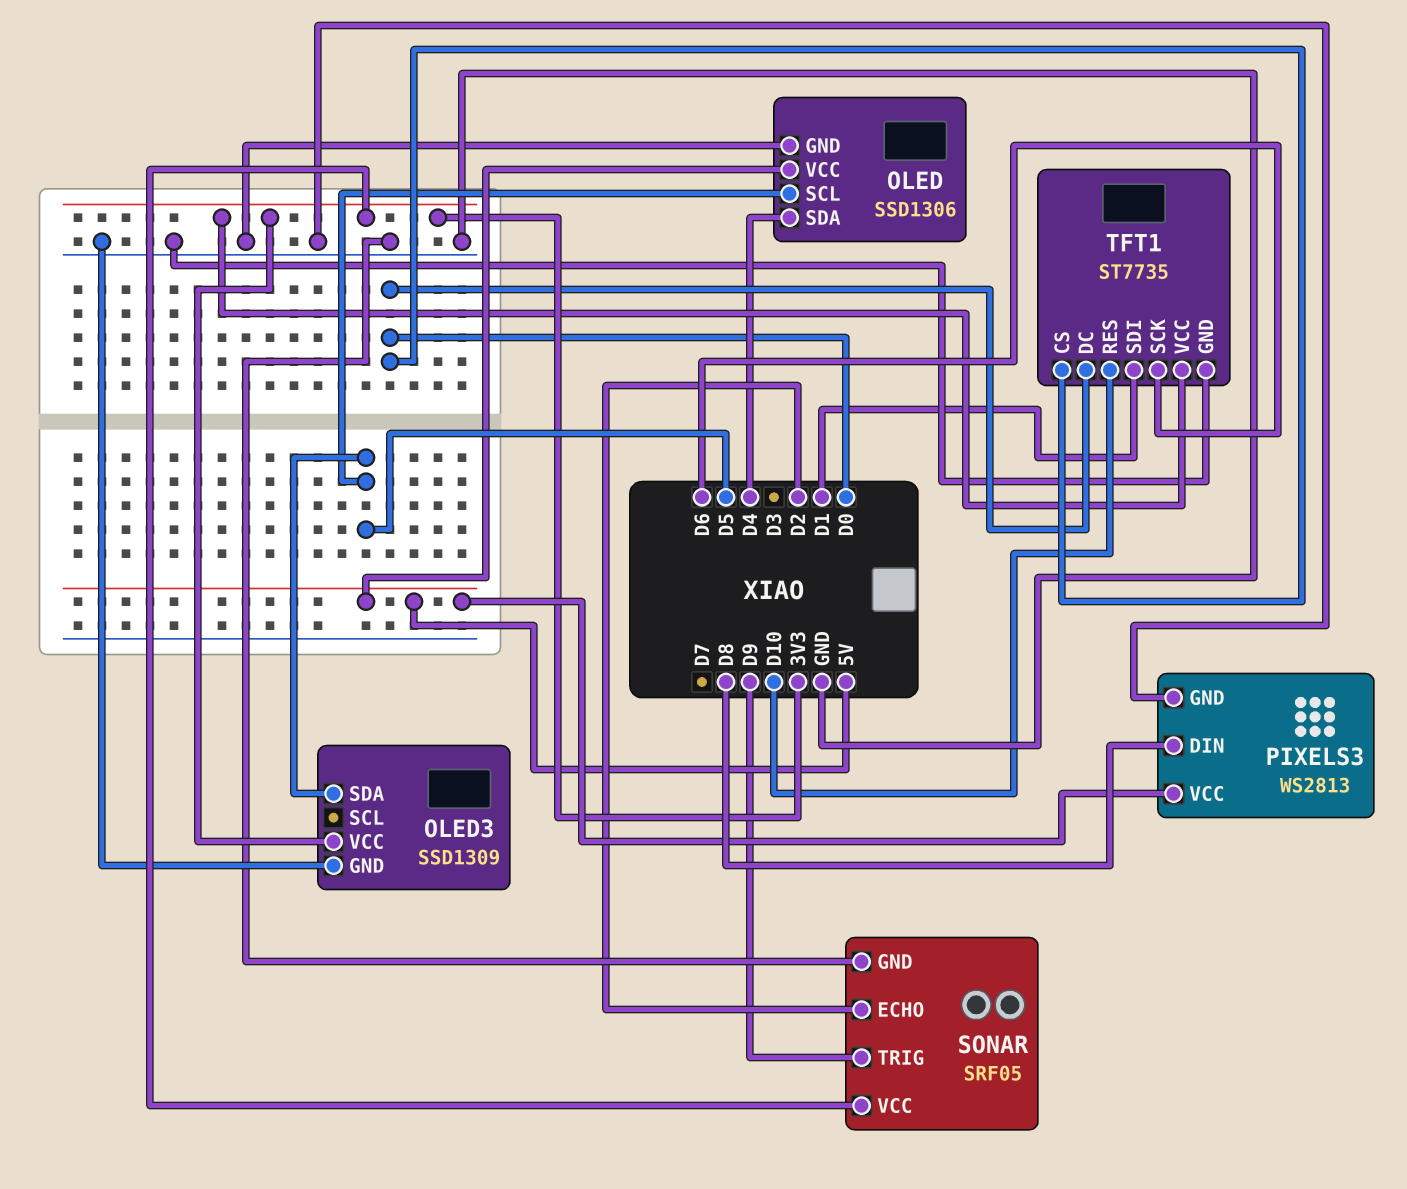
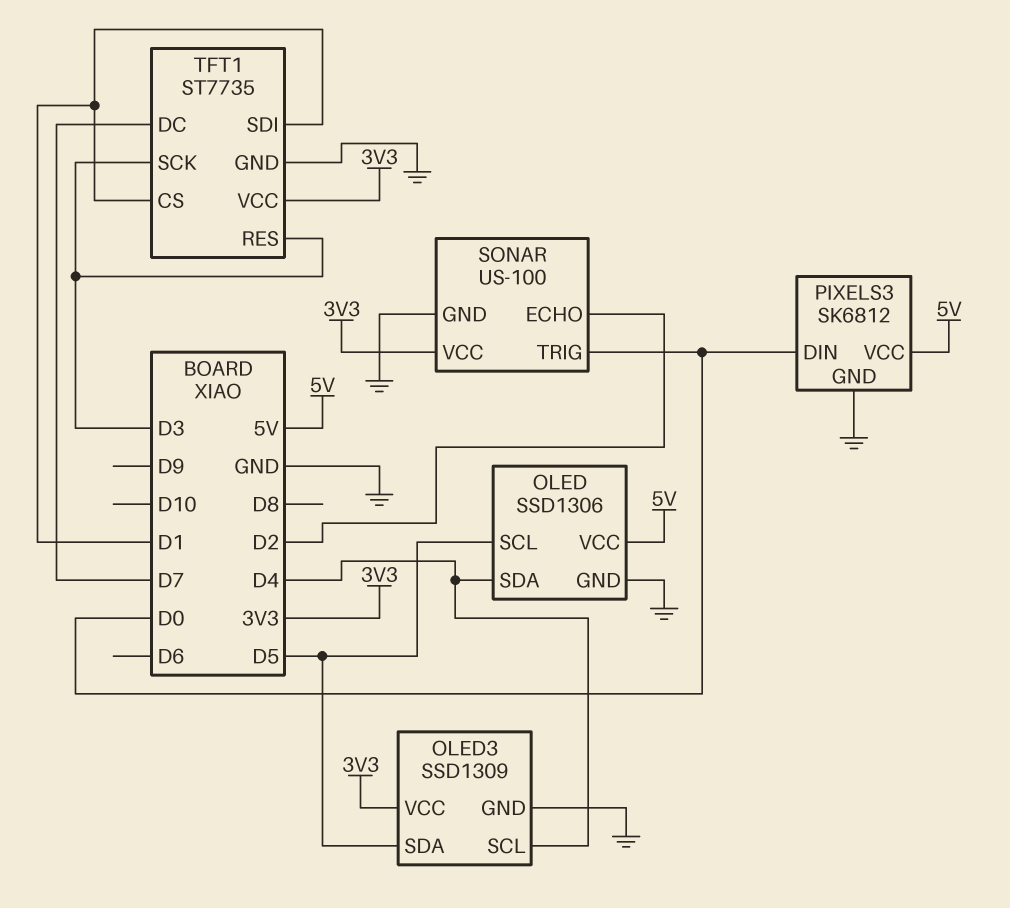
OLED3 pin SCL: none -> D4
PIXELS3: WS2813 -> SK6812
PIXELS3 pin DIN: D8 -> D0
SONAR: SRF05 -> US-100
SONAR pin TRIG: D9 -> D0
TFT1 pin CS: D0 -> D1
TFT1 pin DC: D0 -> D7
TFT1 pin RES: D10 -> D3
TFT1 pin SCK: D6 -> D3

